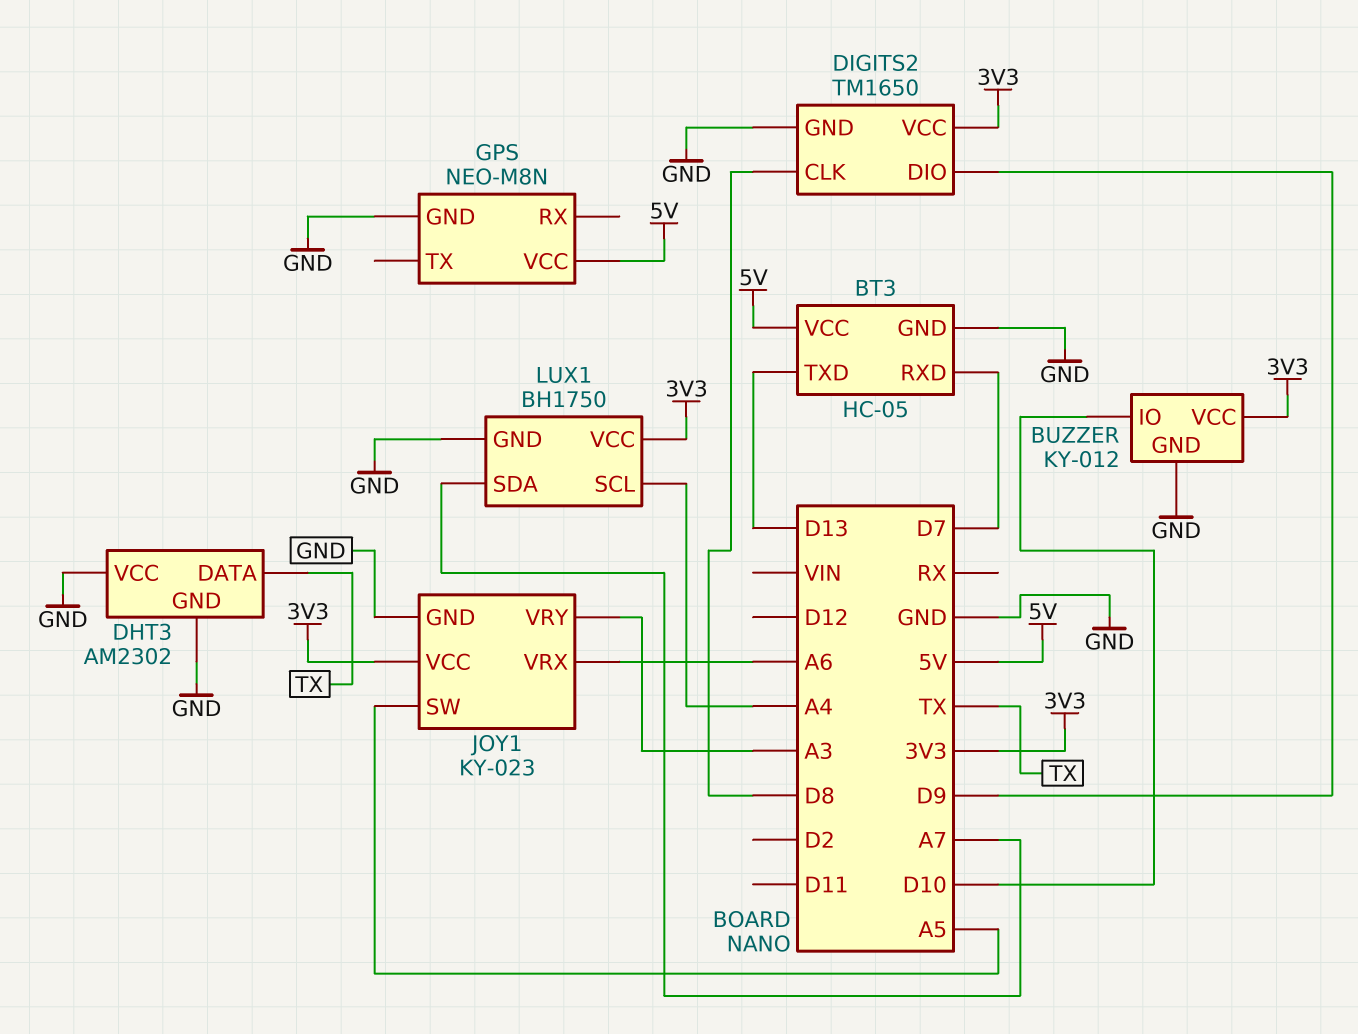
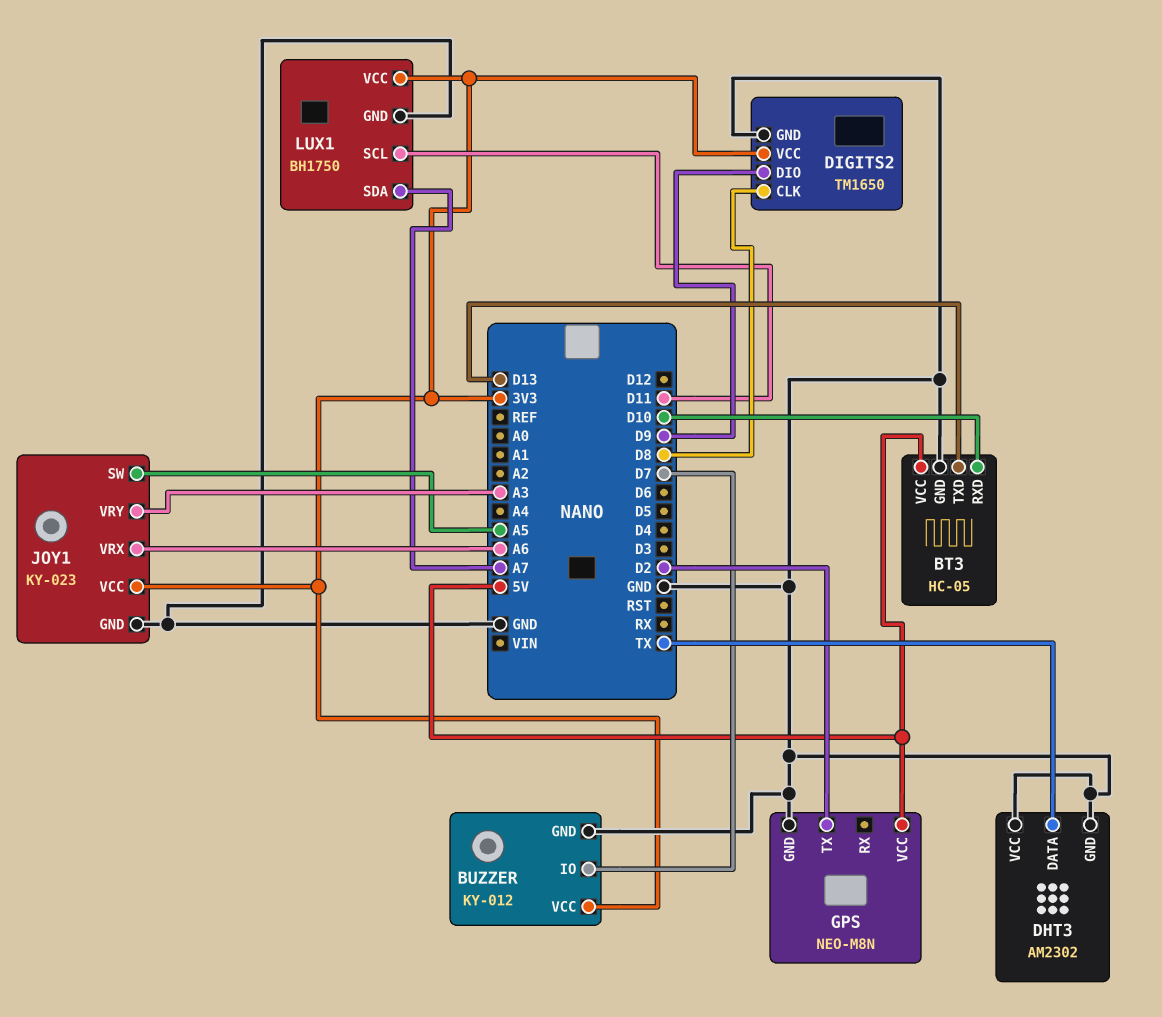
BT3 pin RXD: D7 -> D10
BUZZER pin IO: D10 -> D7
GPS pin TX: none -> D2
LUX1 pin SCL: A4 -> D11

